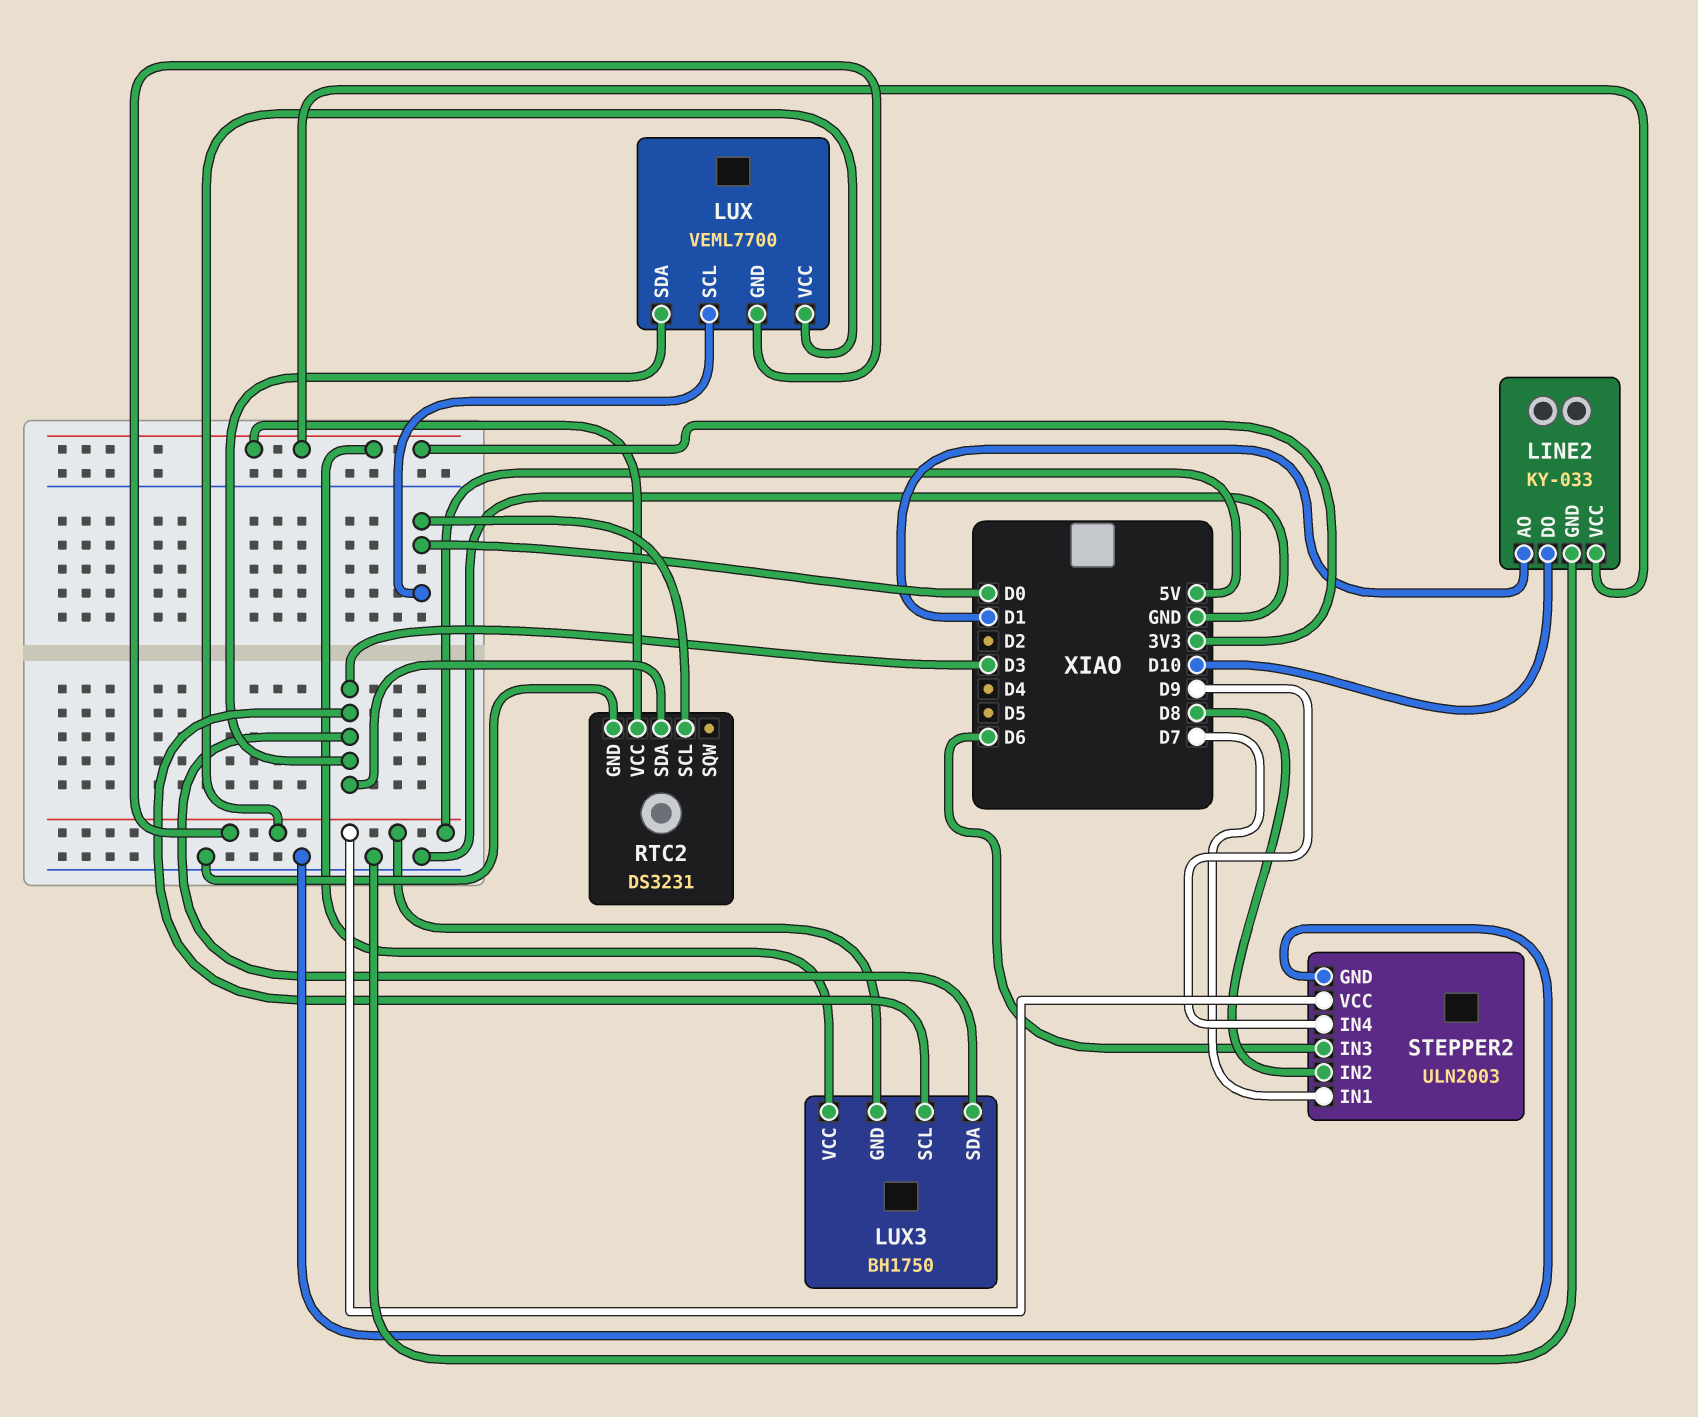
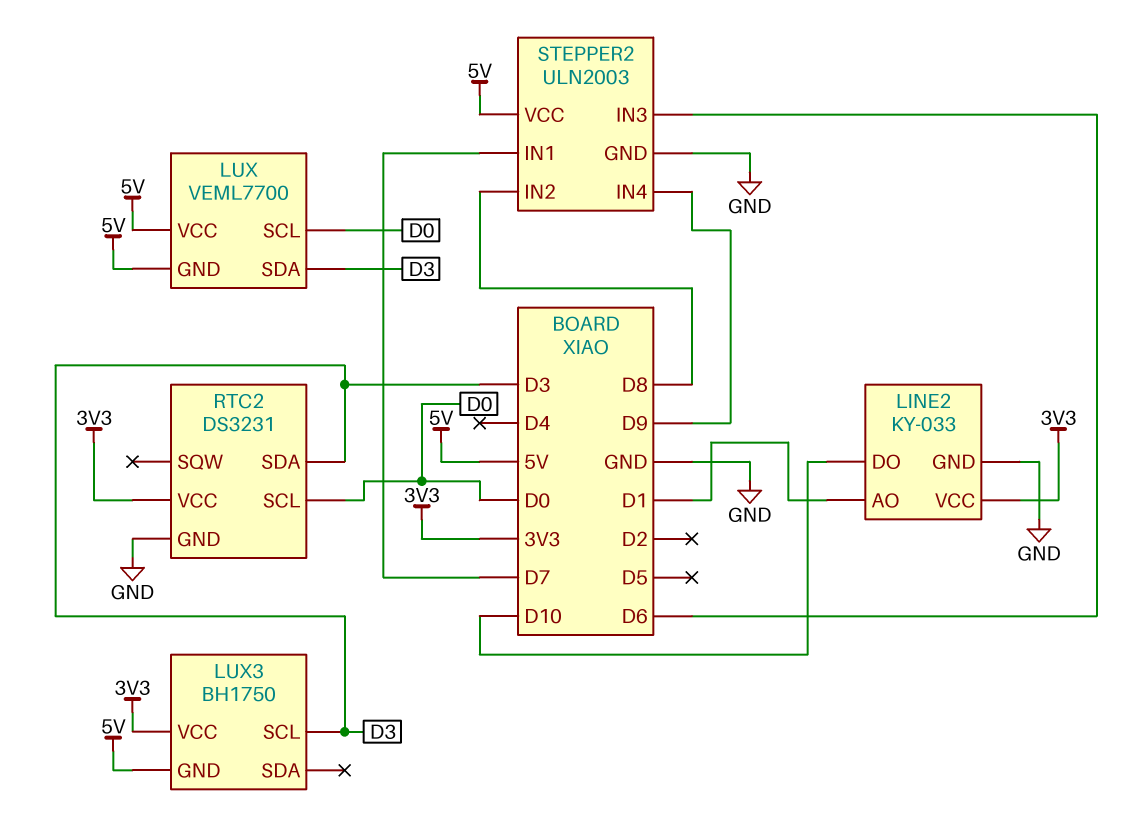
LUX3 pin SDA: D3 -> none

